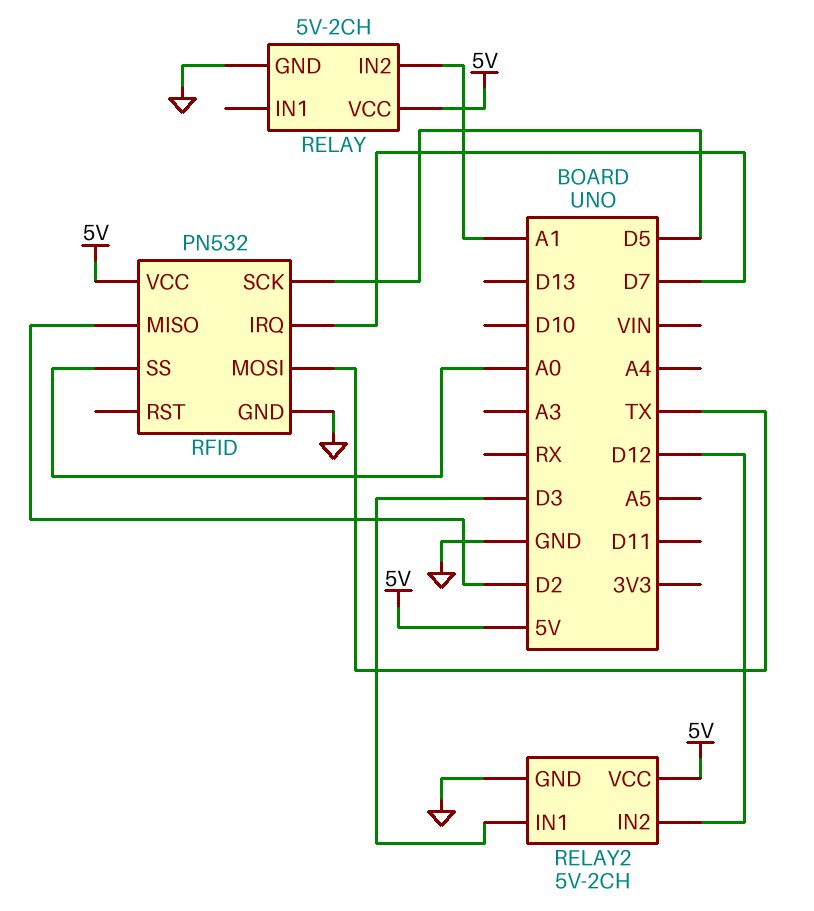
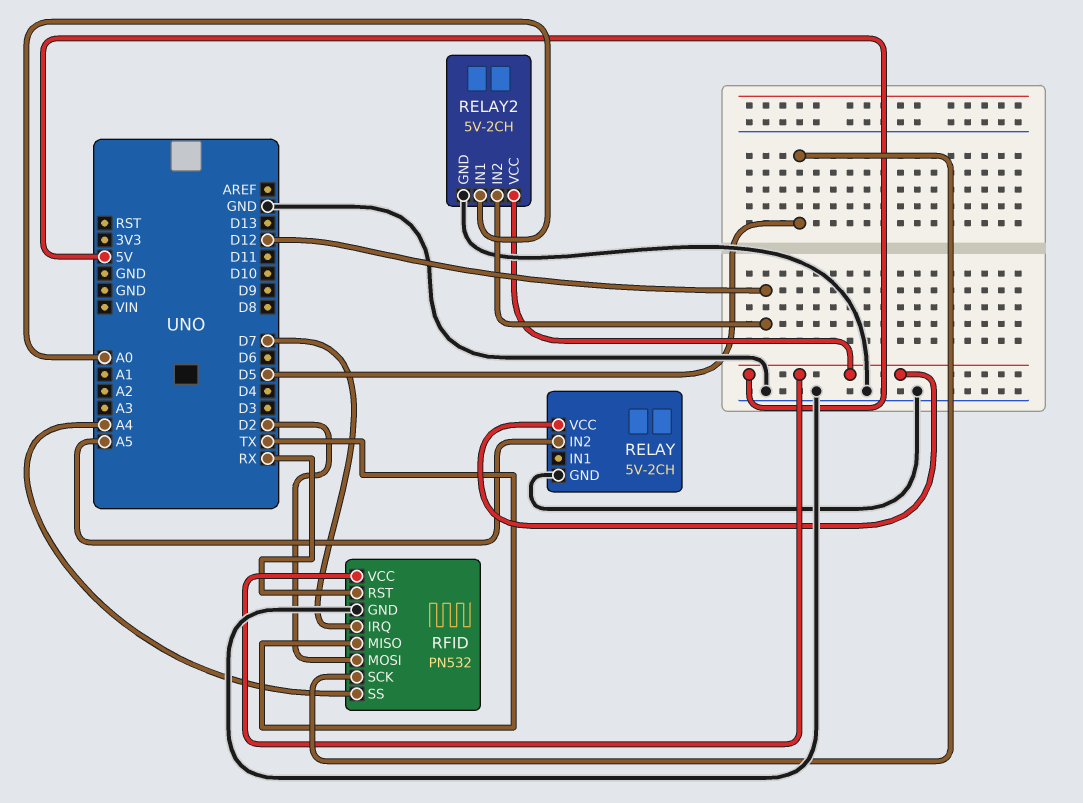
RELAY pin IN2: A1 -> A5
RELAY2 pin IN1: D3 -> A0
RFID pin MISO: D2 -> TX
RFID pin MOSI: TX -> D2
RFID pin RST: none -> RX
RFID pin SS: A0 -> A4

